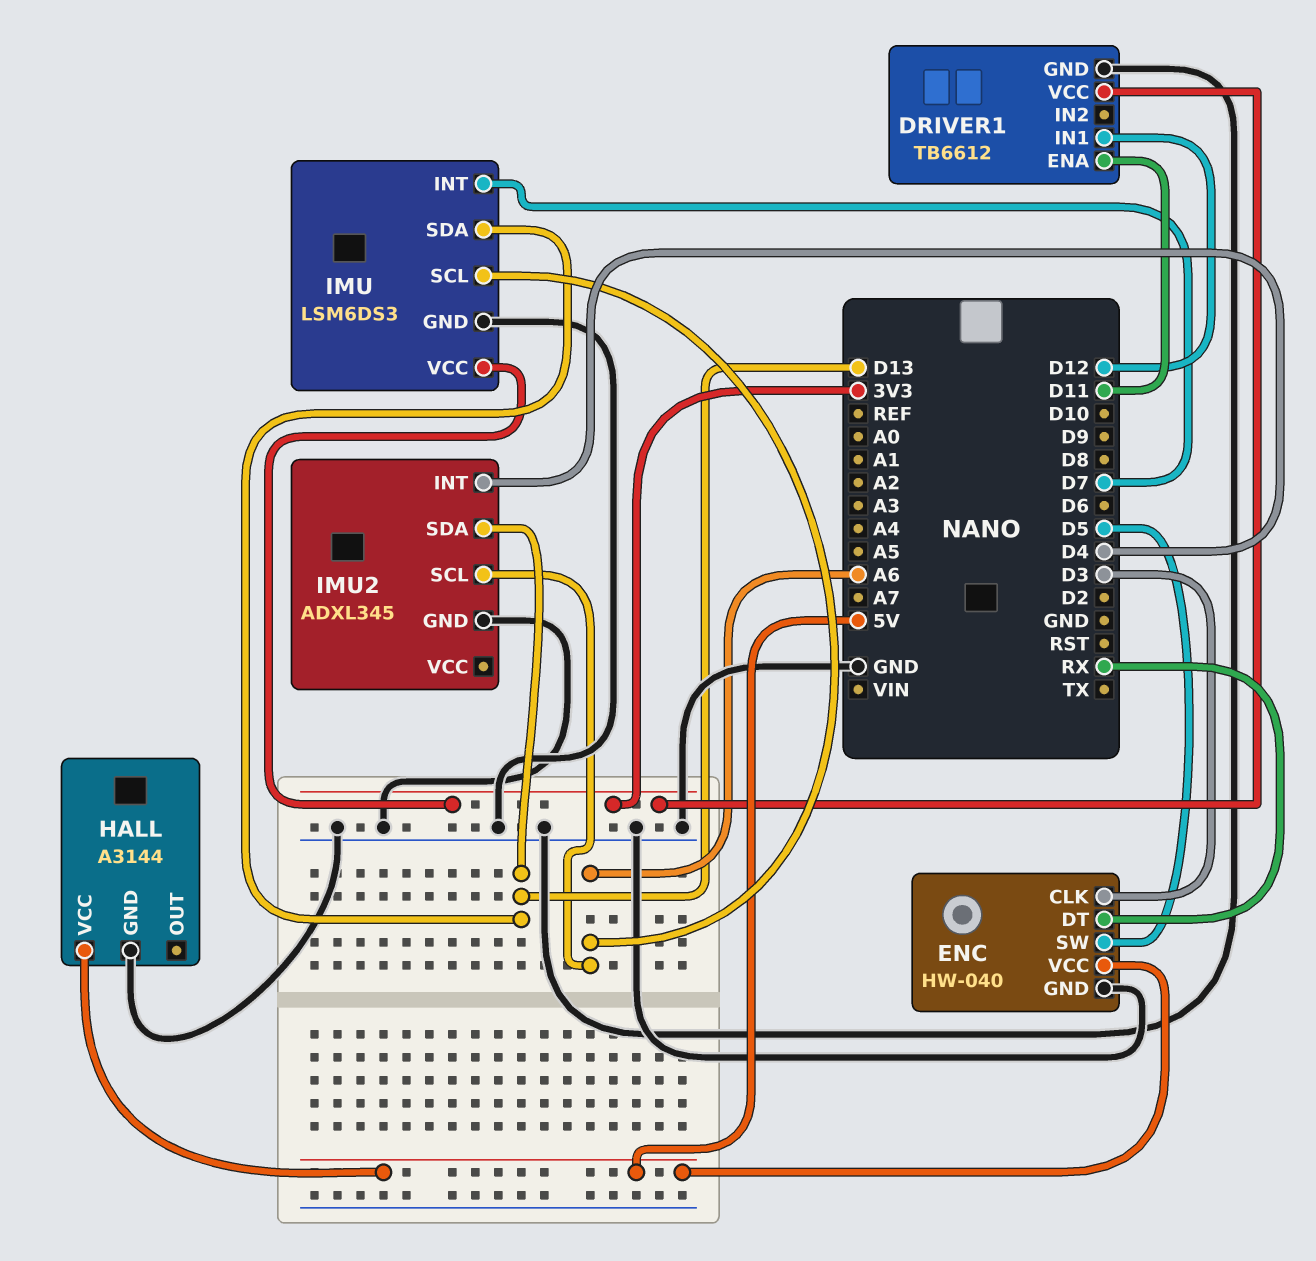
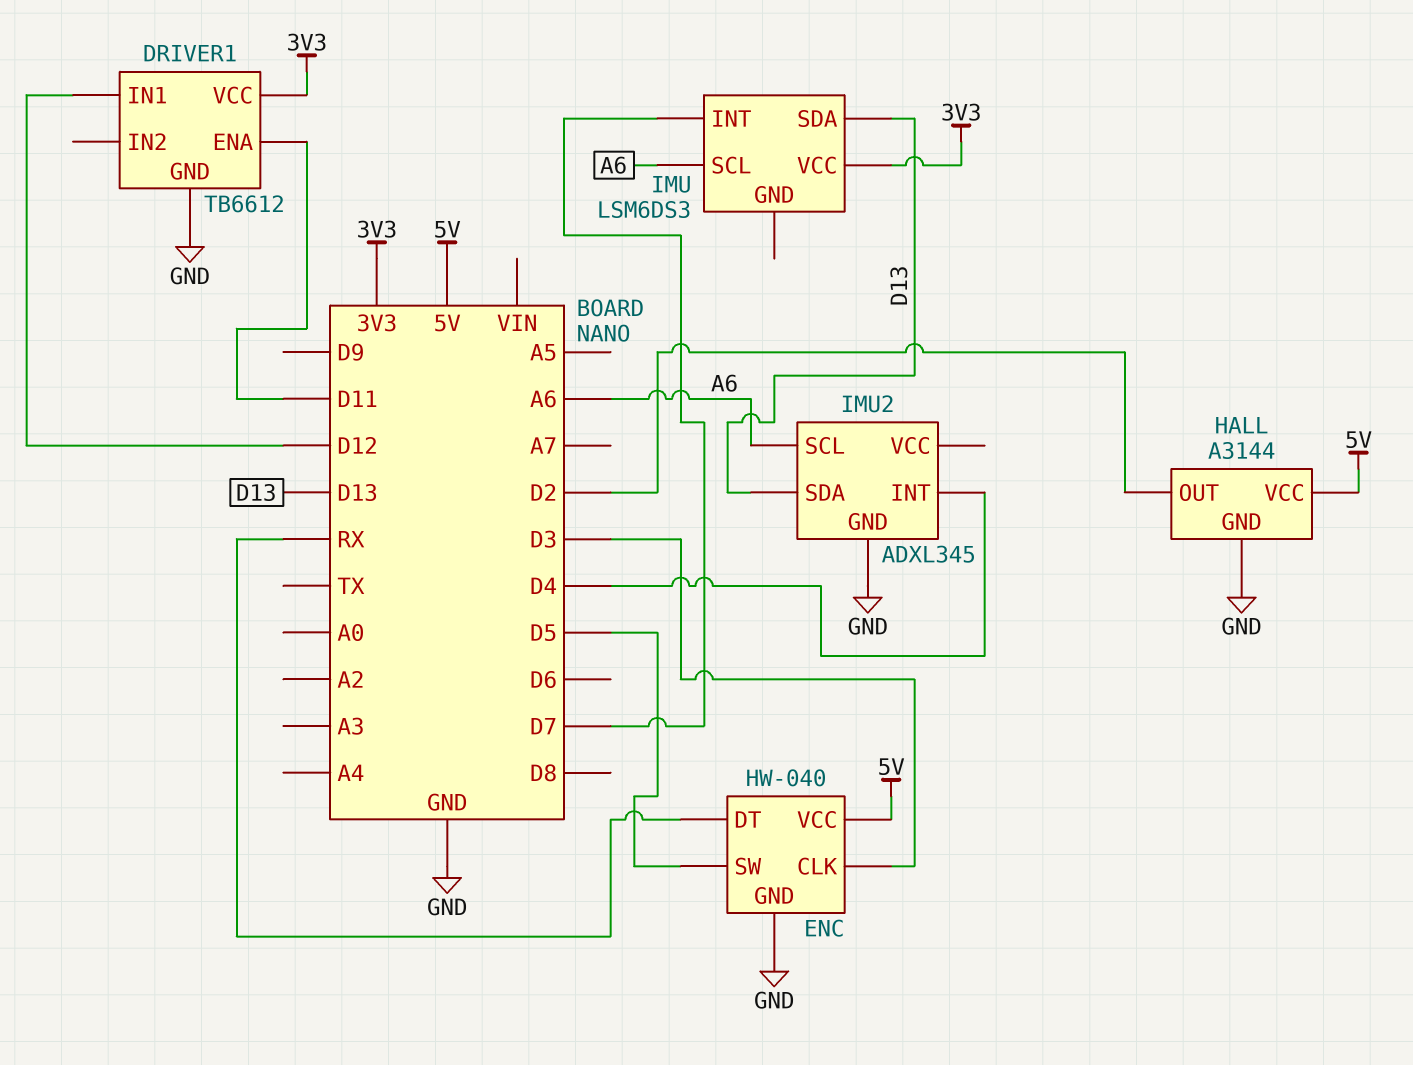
HALL pin OUT: none -> D2
IMU pin GND: GND -> none

